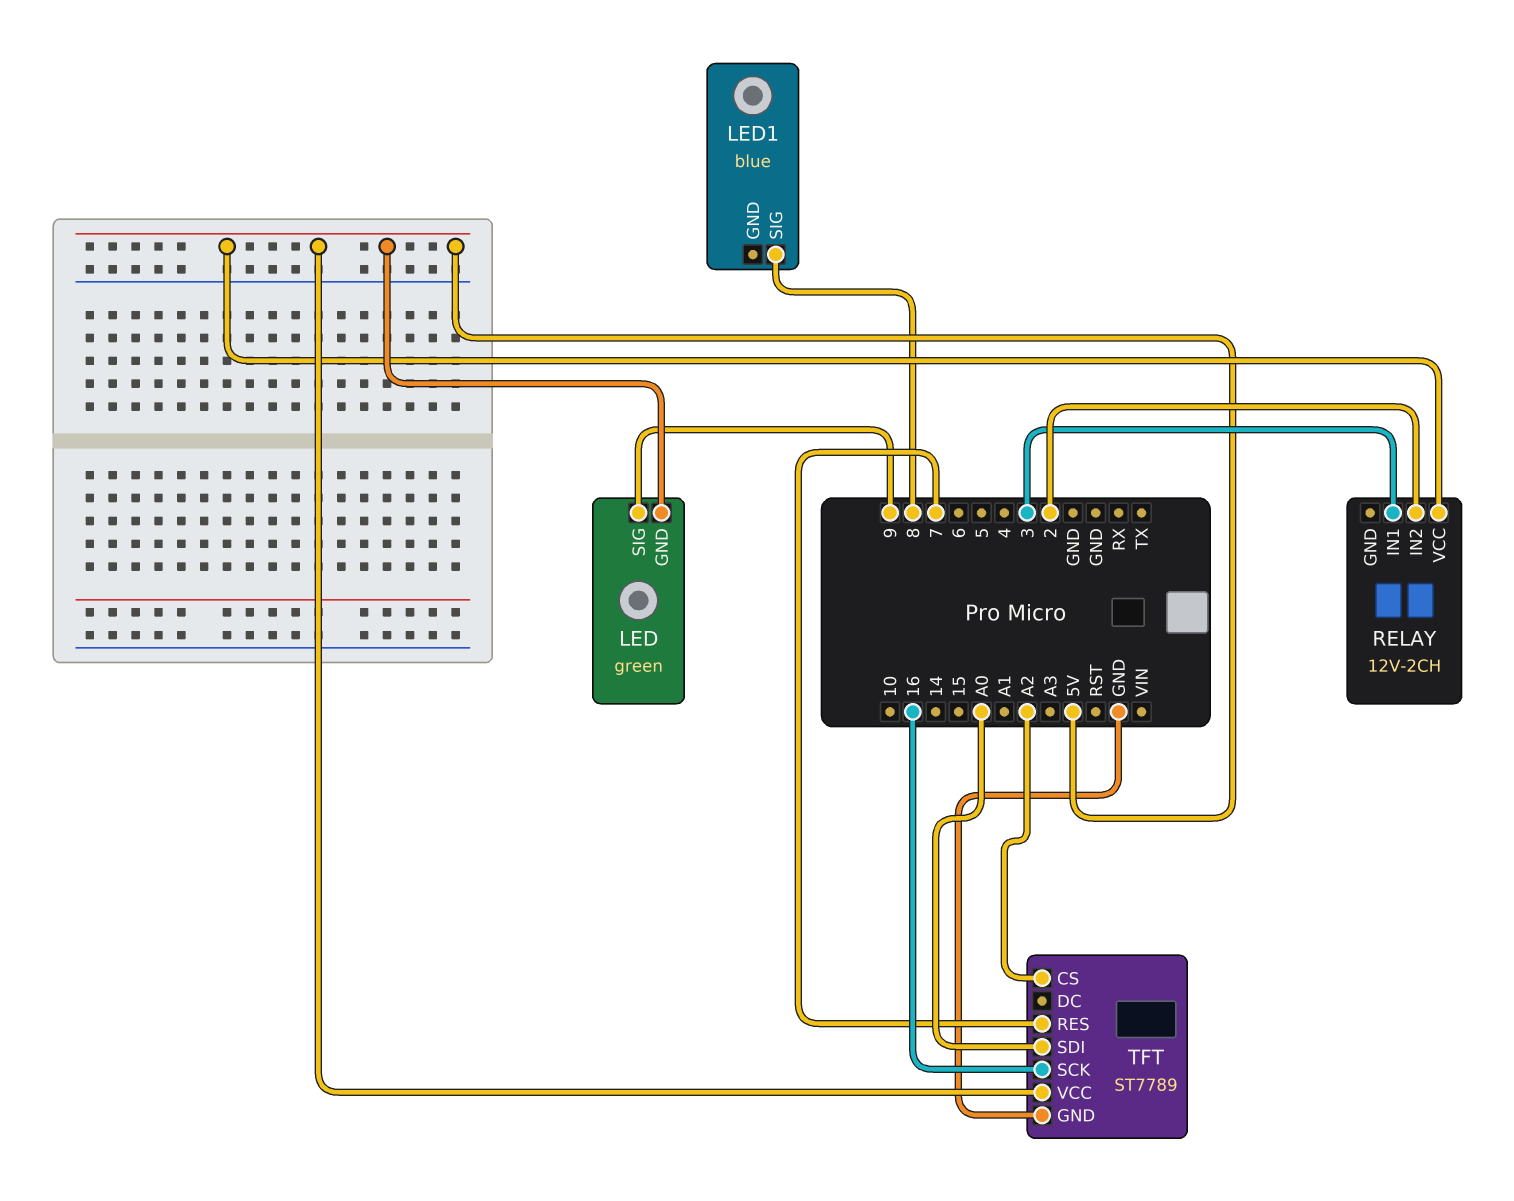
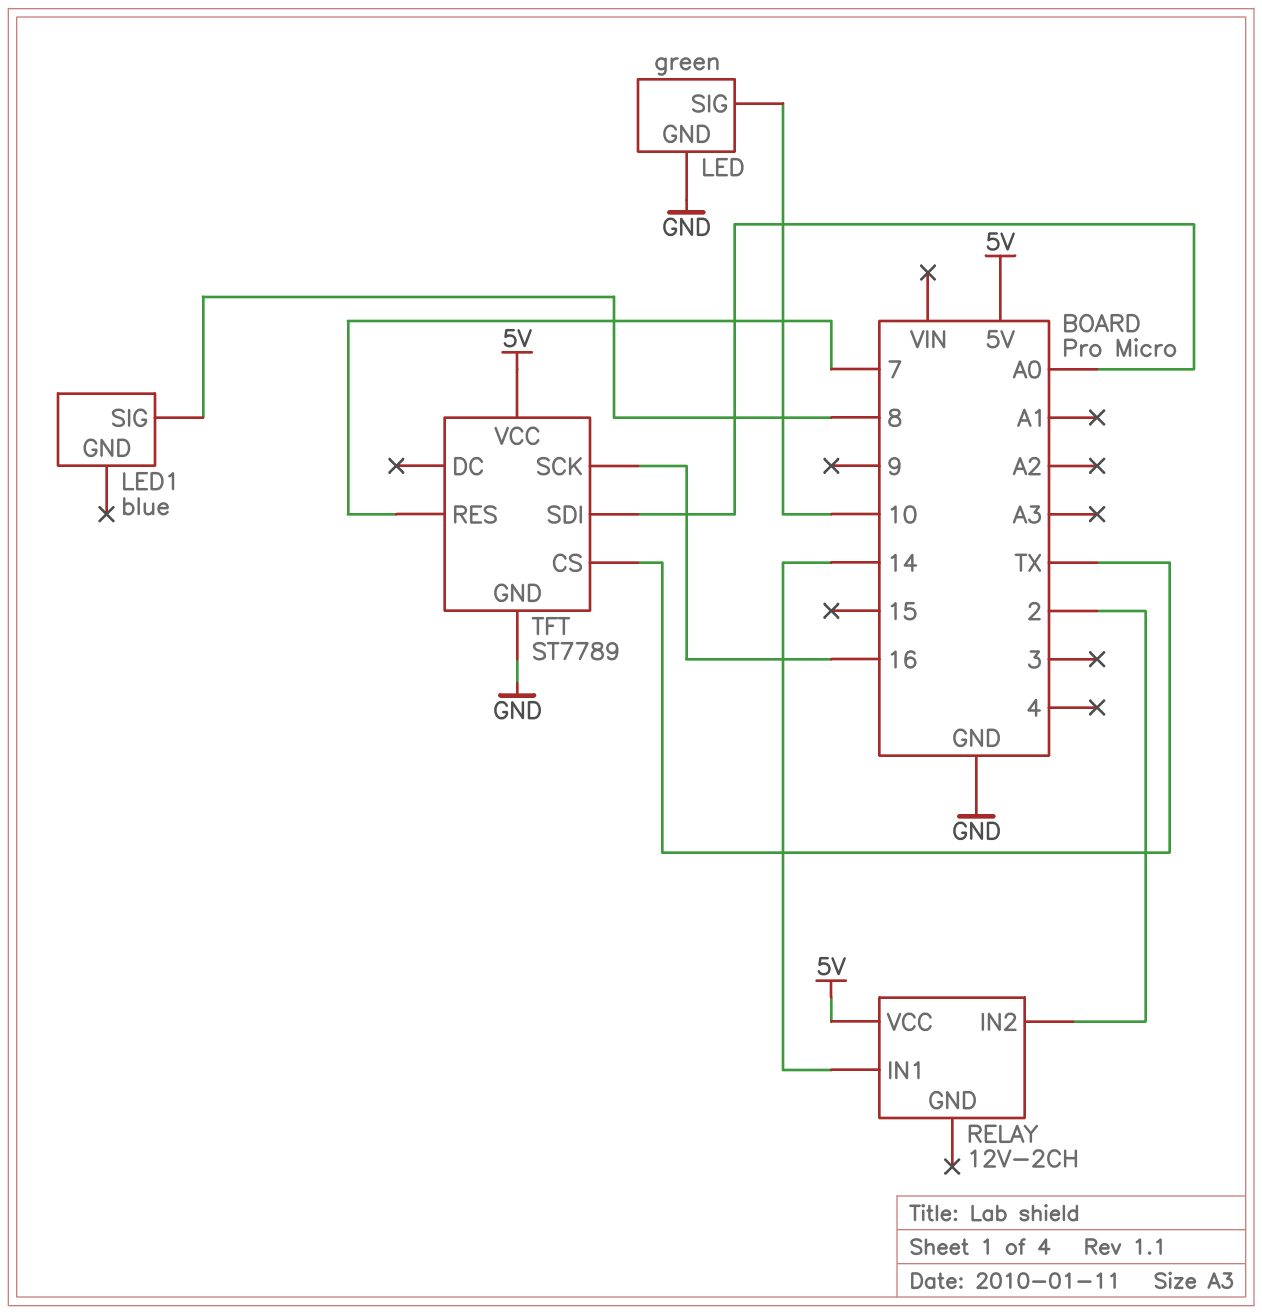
LED pin GND: 5V -> GND
LED pin SIG: 9 -> 10
RELAY pin IN1: 3 -> 14
TFT pin CS: A2 -> TX

